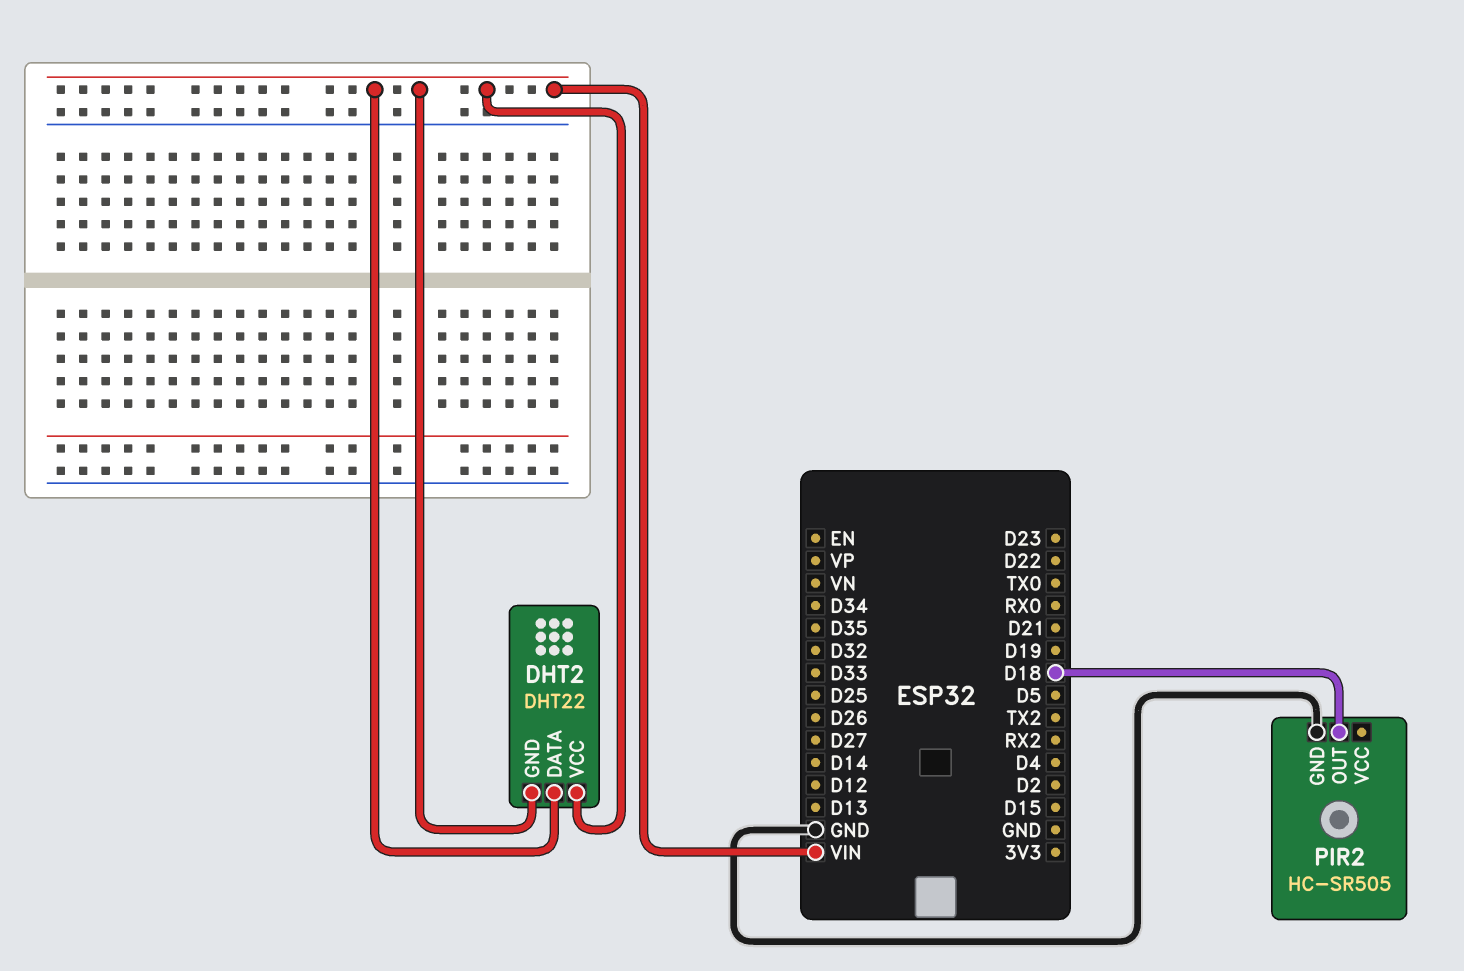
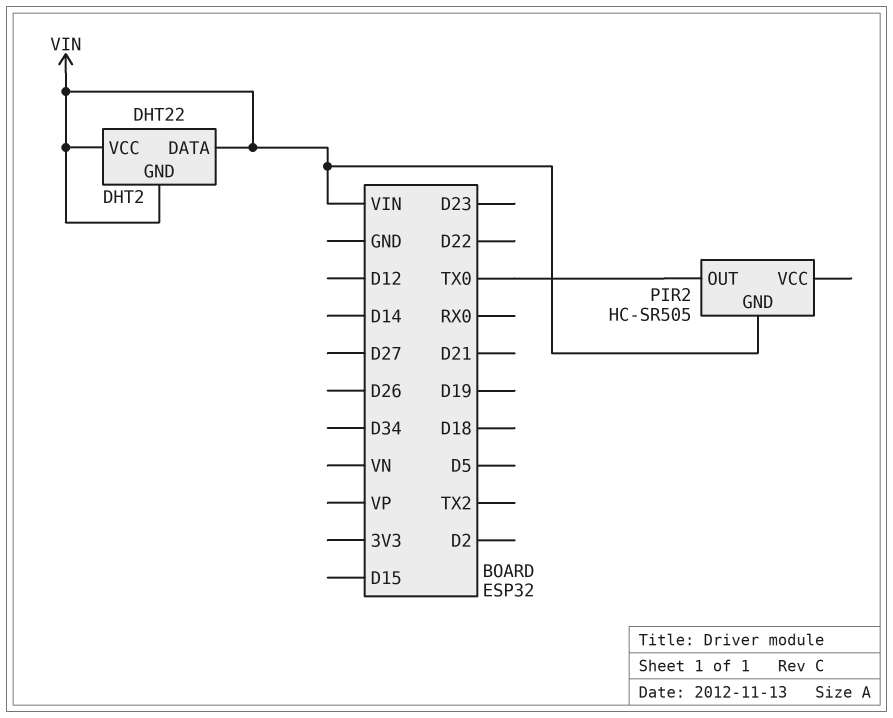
PIR2 pin GND: GND -> VIN
PIR2 pin OUT: D18 -> TX0

